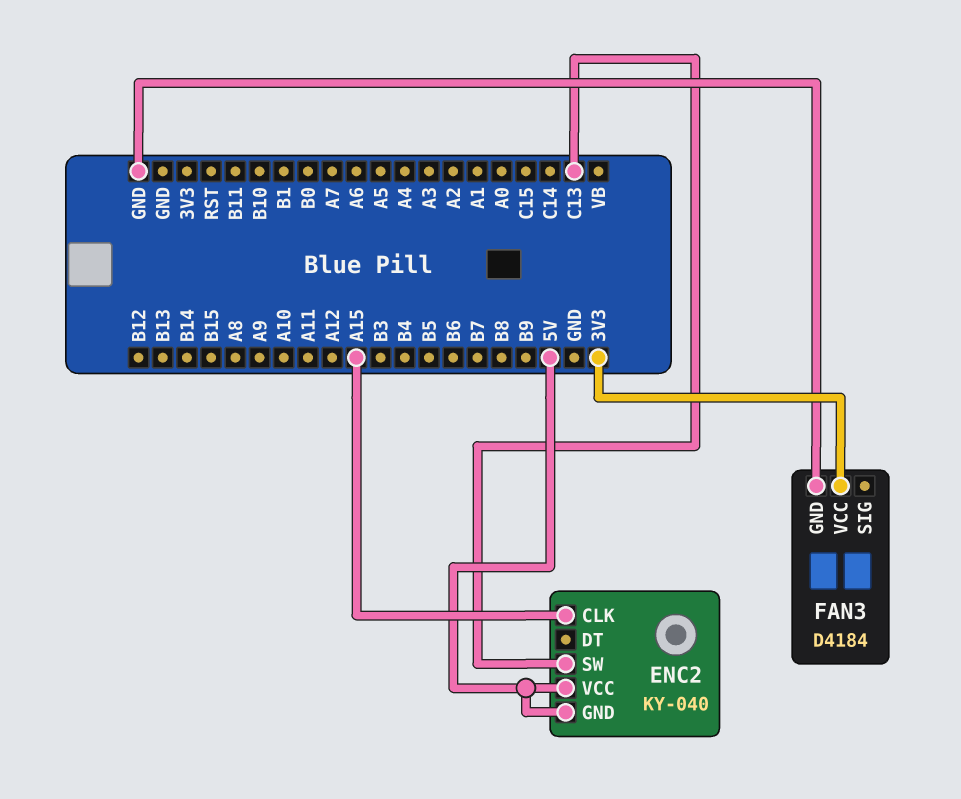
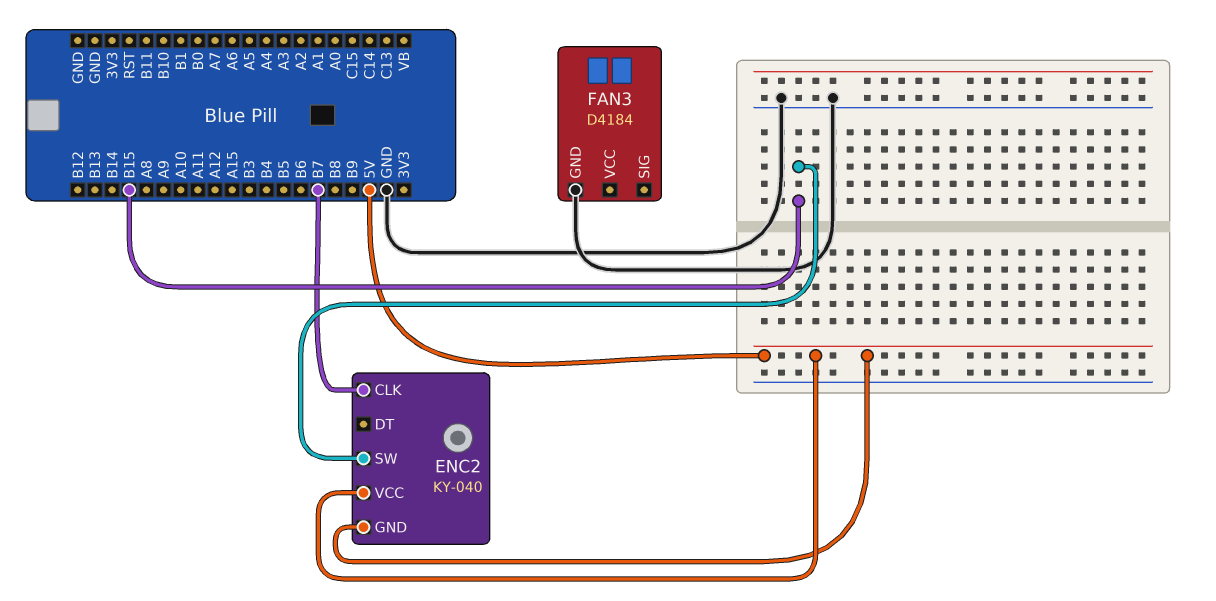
ENC2 pin CLK: A15 -> B7
ENC2 pin SW: C13 -> B15
FAN3 pin VCC: 3V3 -> none

